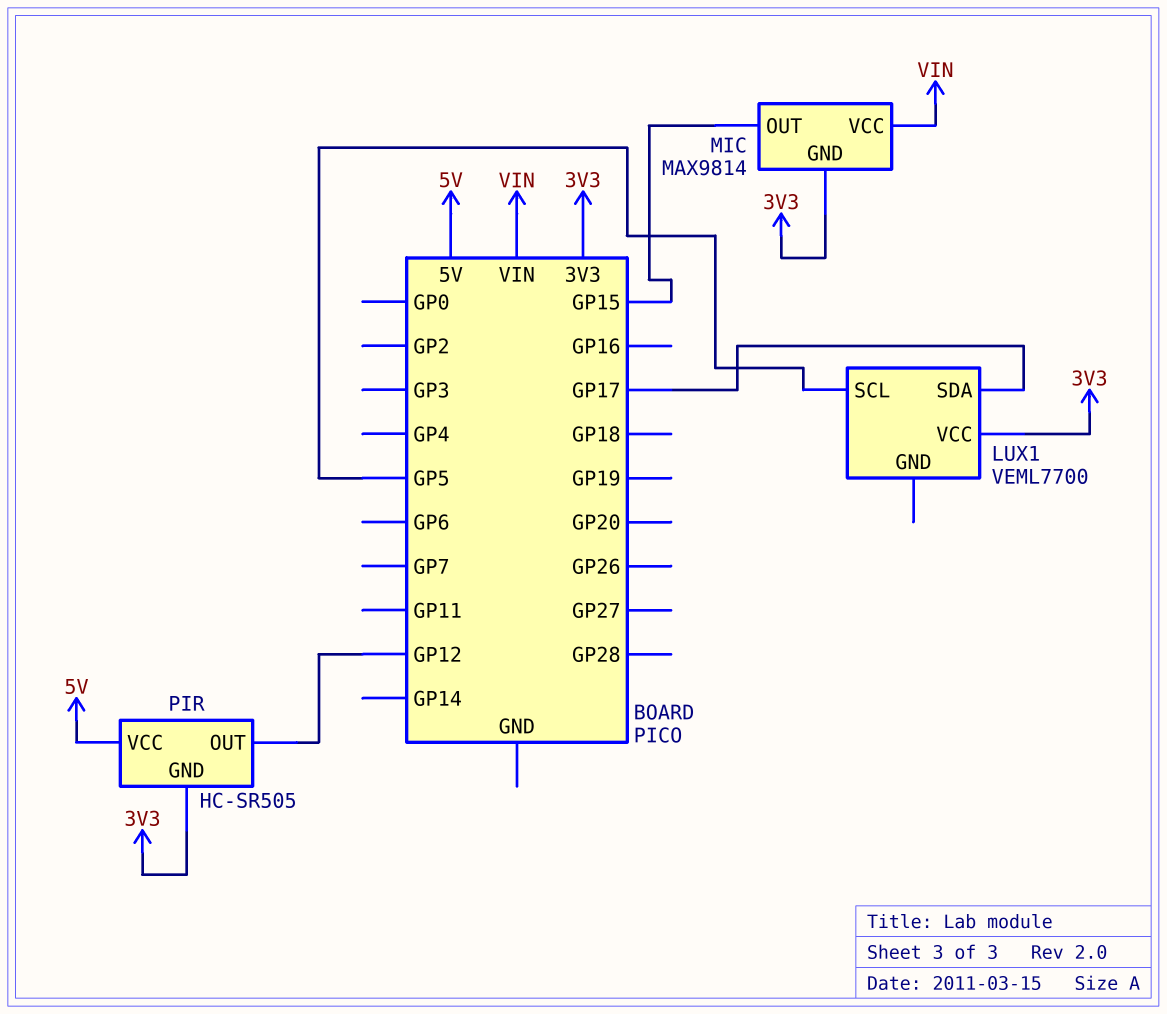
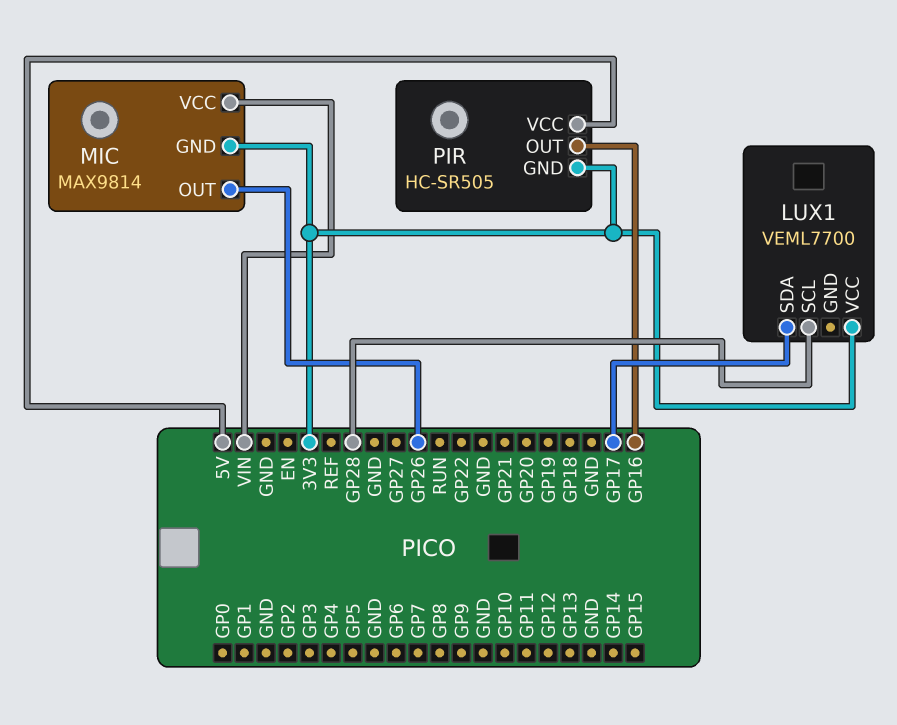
LUX1 pin SCL: GP5 -> GP28
MIC pin OUT: GP15 -> GP26
PIR pin OUT: GP12 -> GP16

